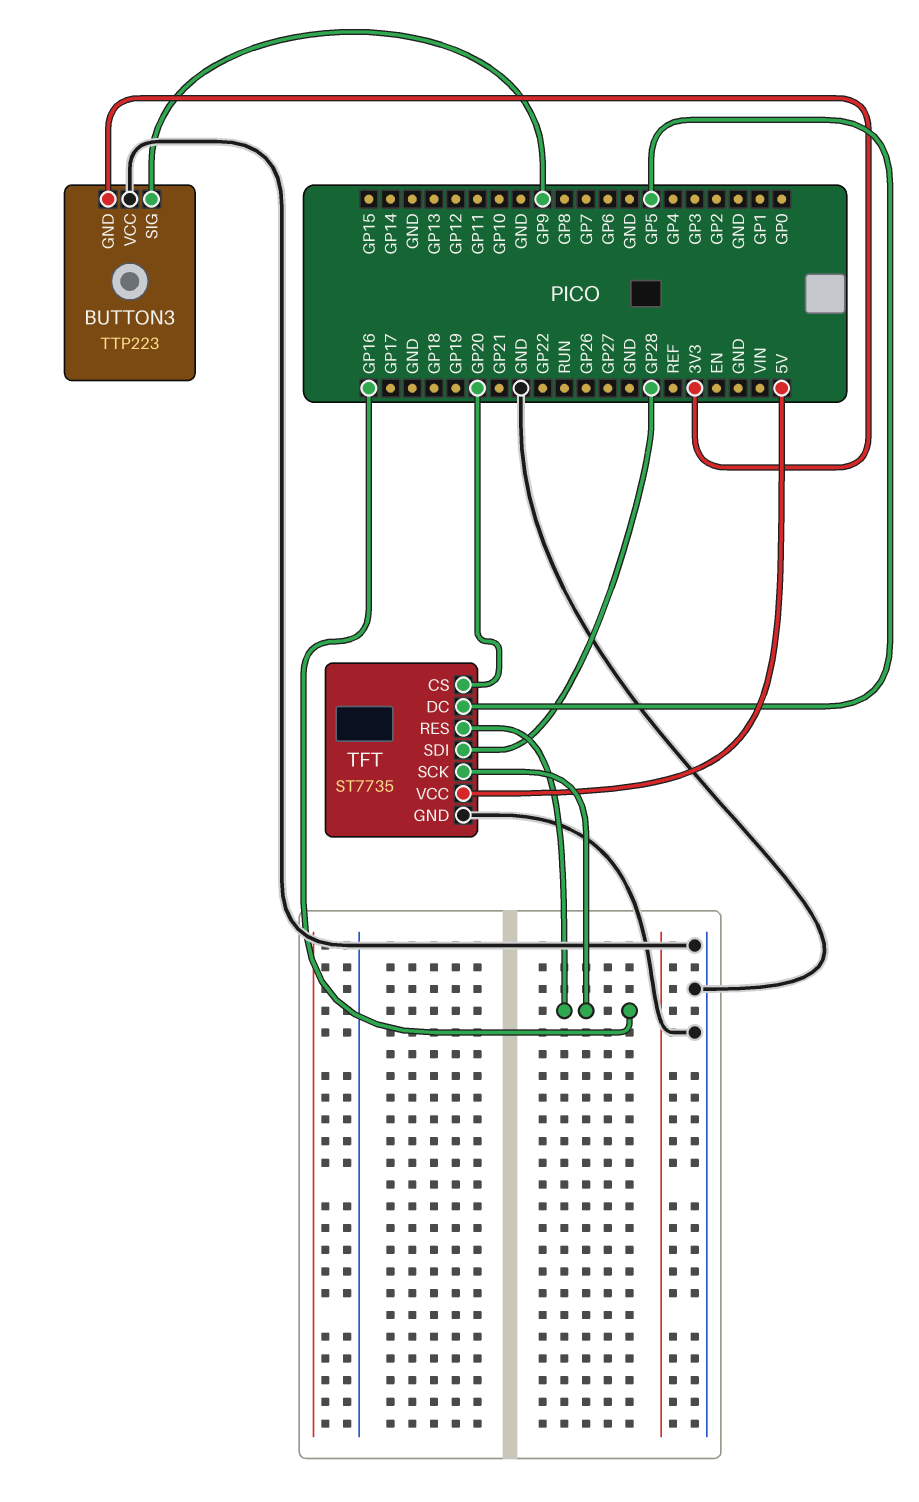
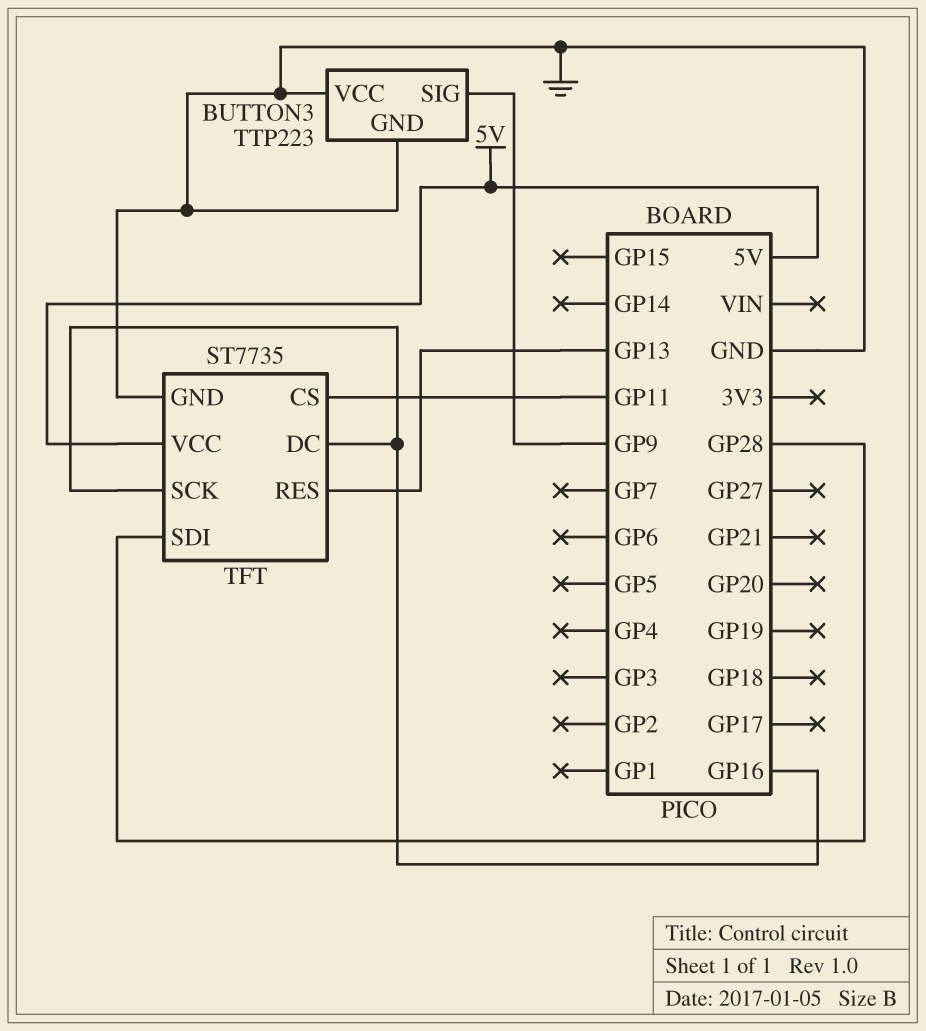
BUTTON3 pin GND: 3V3 -> GND
TFT pin CS: GP20 -> GP11
TFT pin DC: GP5 -> GP16
TFT pin RES: GP16 -> GP13

